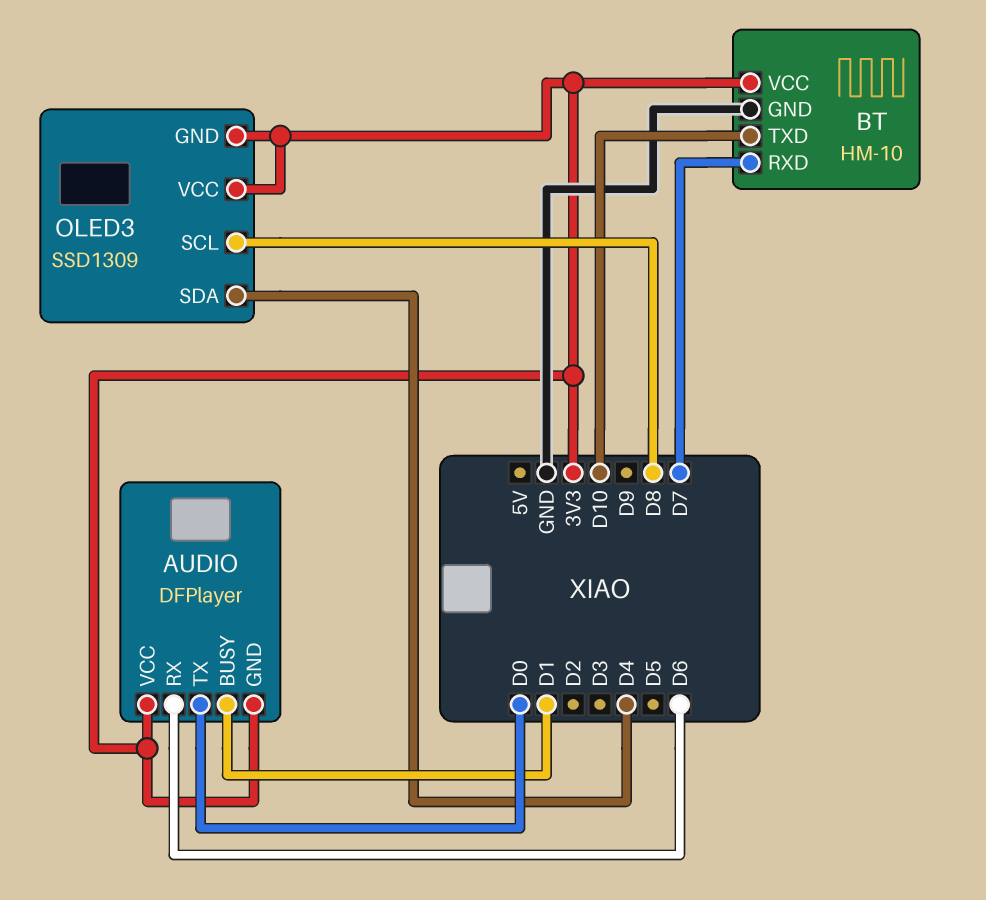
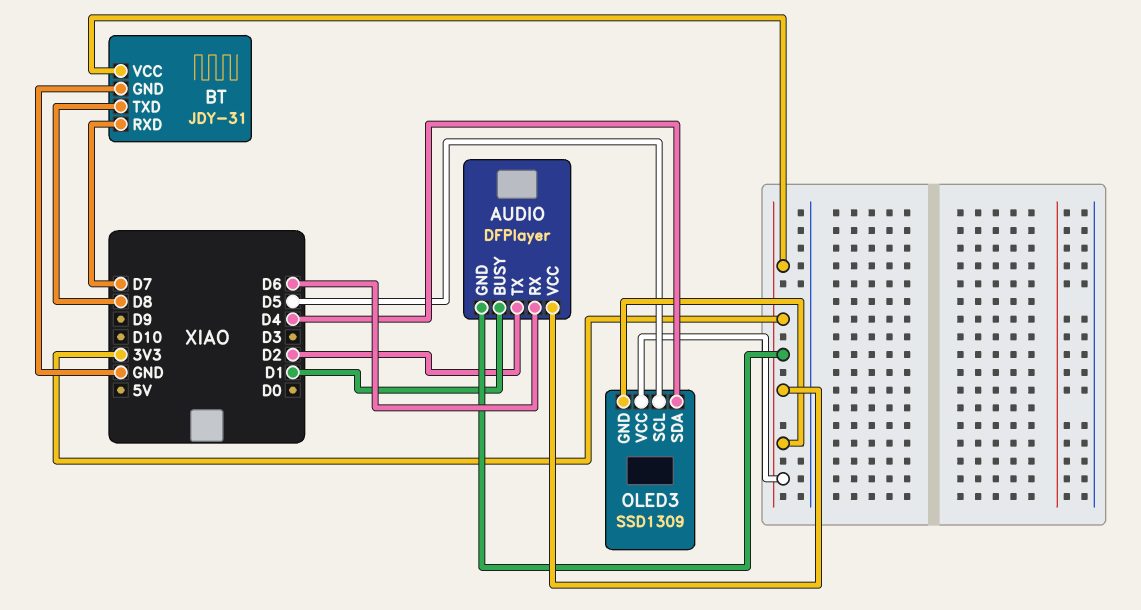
AUDIO pin TX: D0 -> D2
BT: HM-10 -> JDY-31
BT pin TXD: D10 -> D8
OLED3 pin SCL: D8 -> D5

